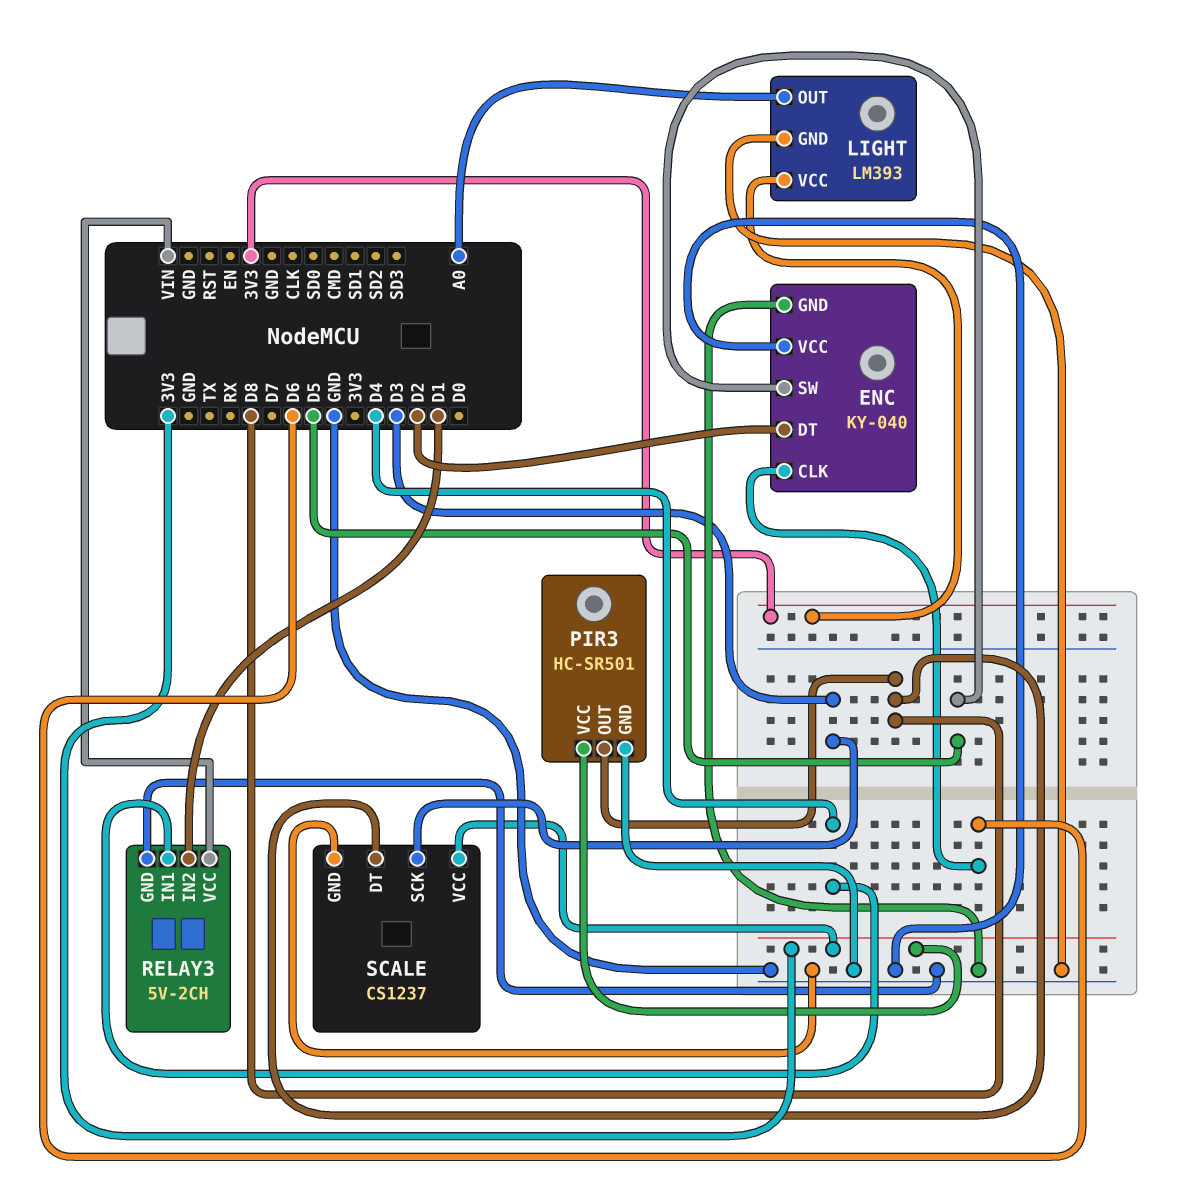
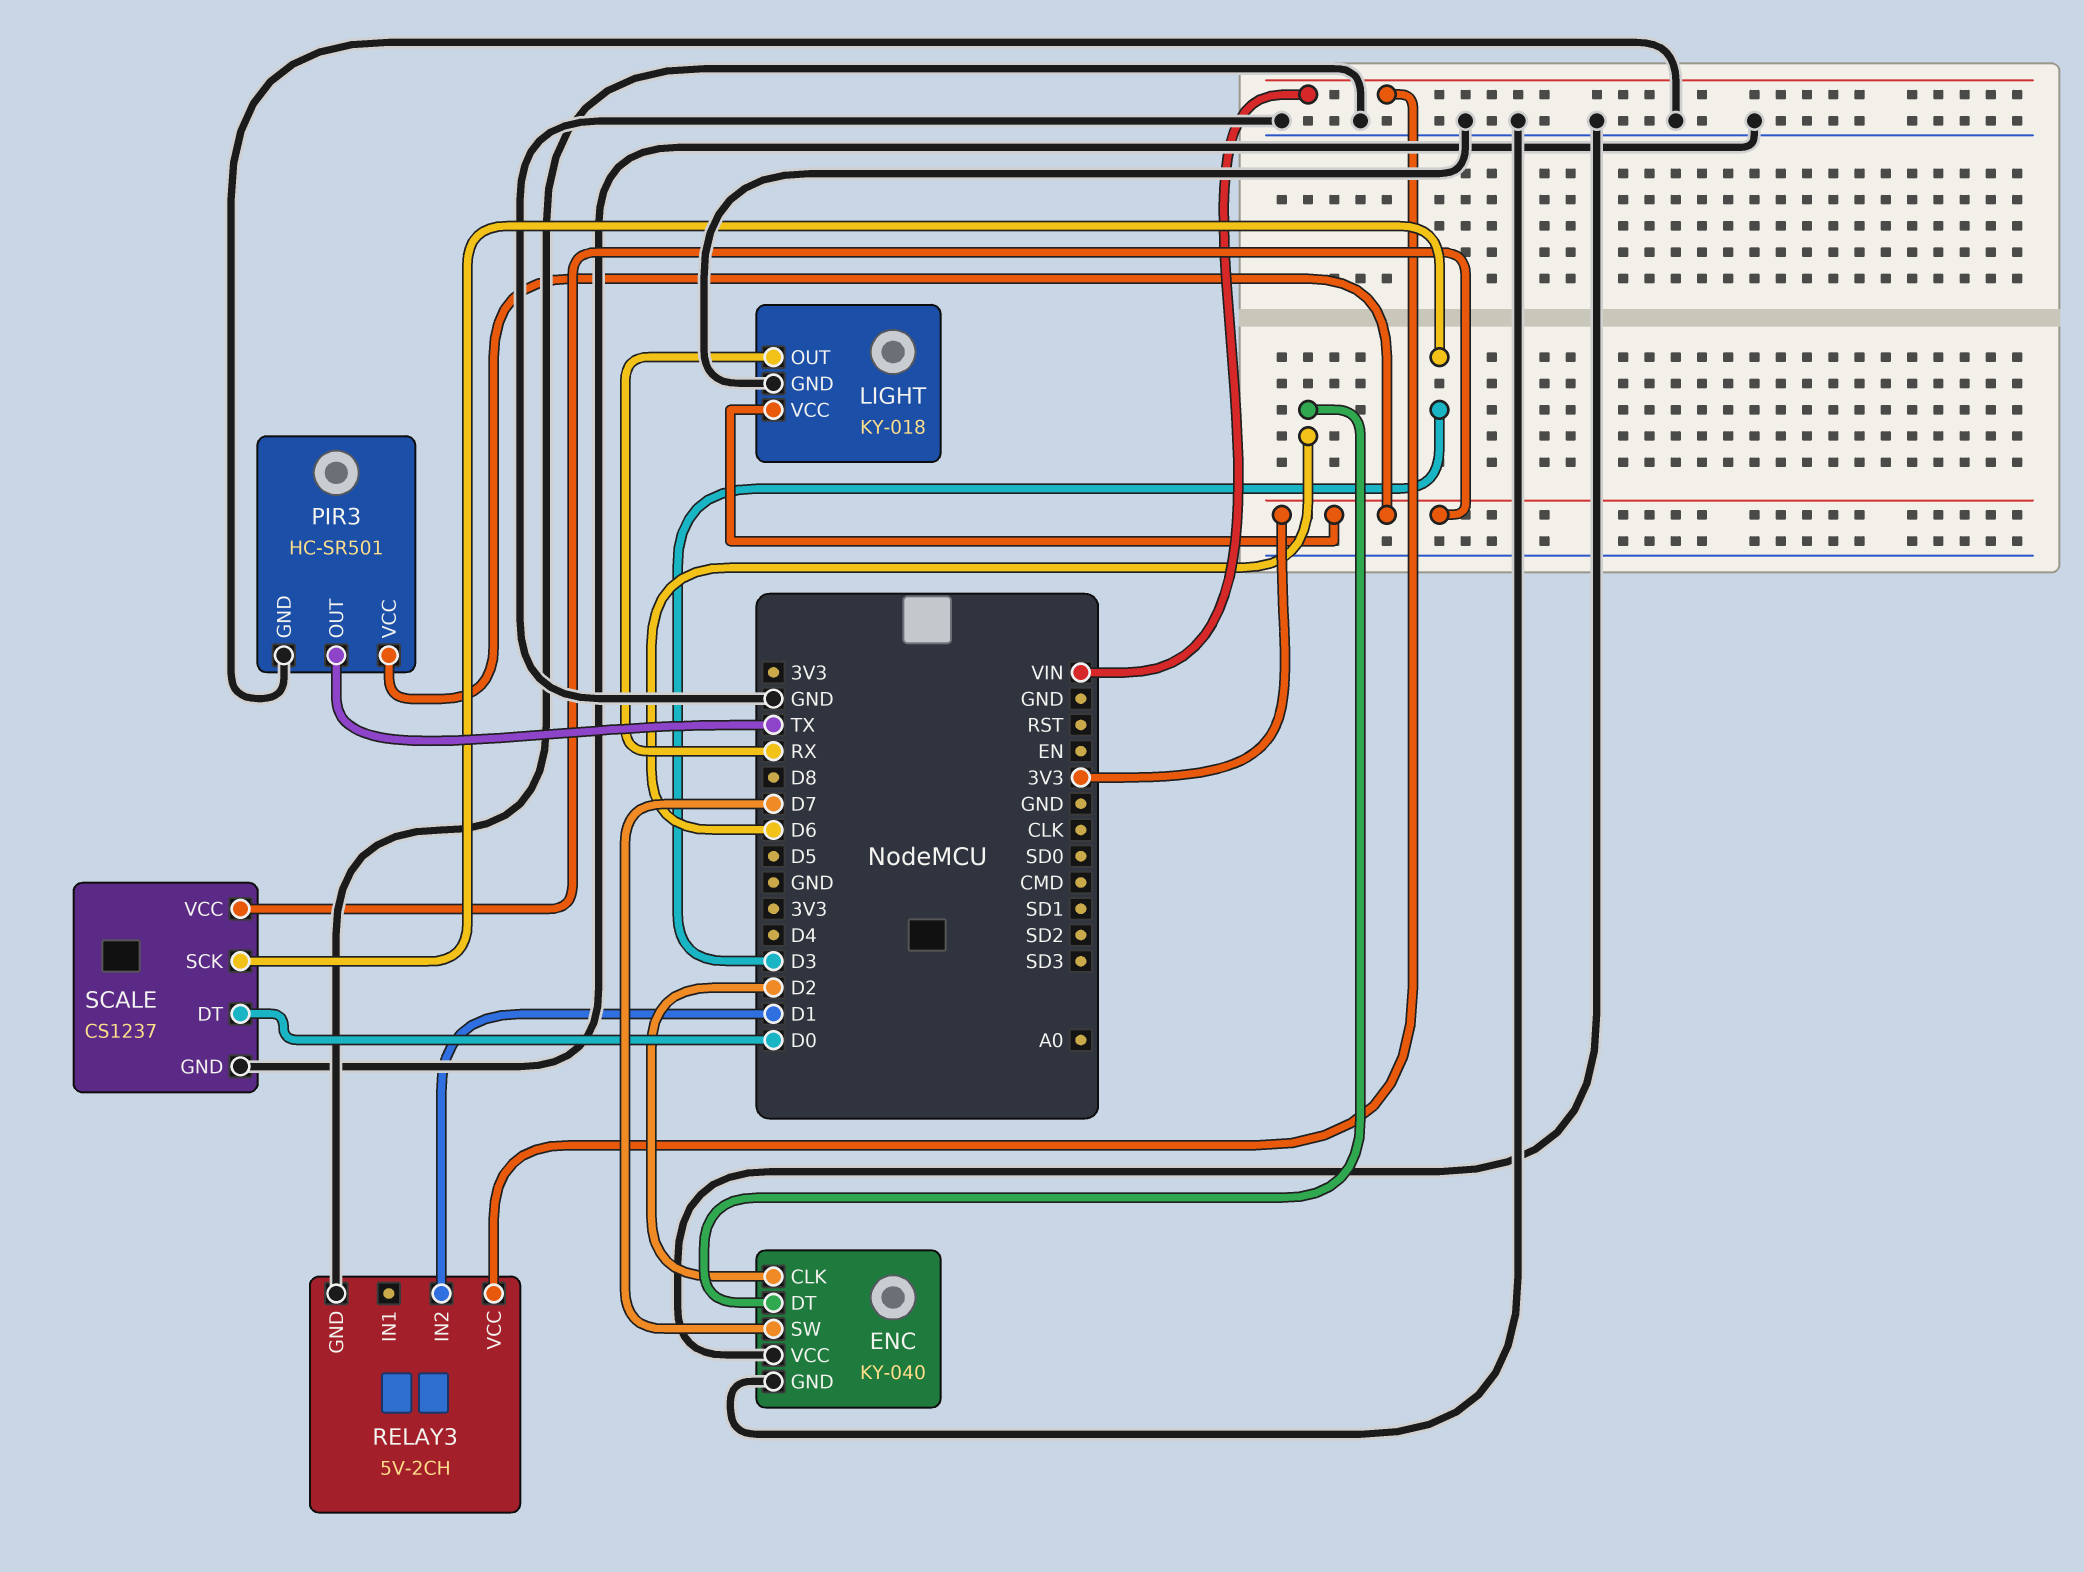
ENC pin CLK: D6 -> D2
ENC pin DT: D2 -> D6
ENC pin SW: D5 -> D7
LIGHT: LM393 -> KY-018
LIGHT pin OUT: A0 -> RX
PIR3 pin OUT: D8 -> TX
RELAY3 pin IN1: D4 -> none
SCALE pin DT: D8 -> D0

